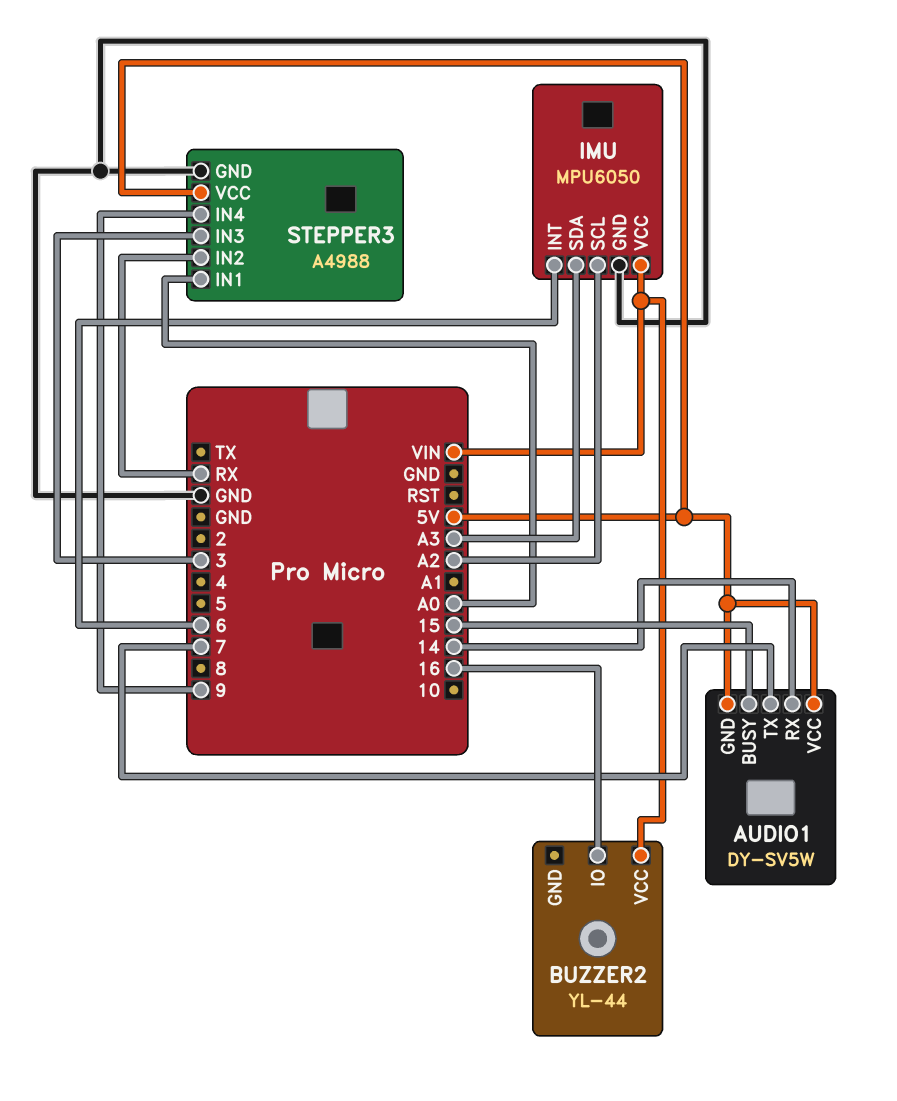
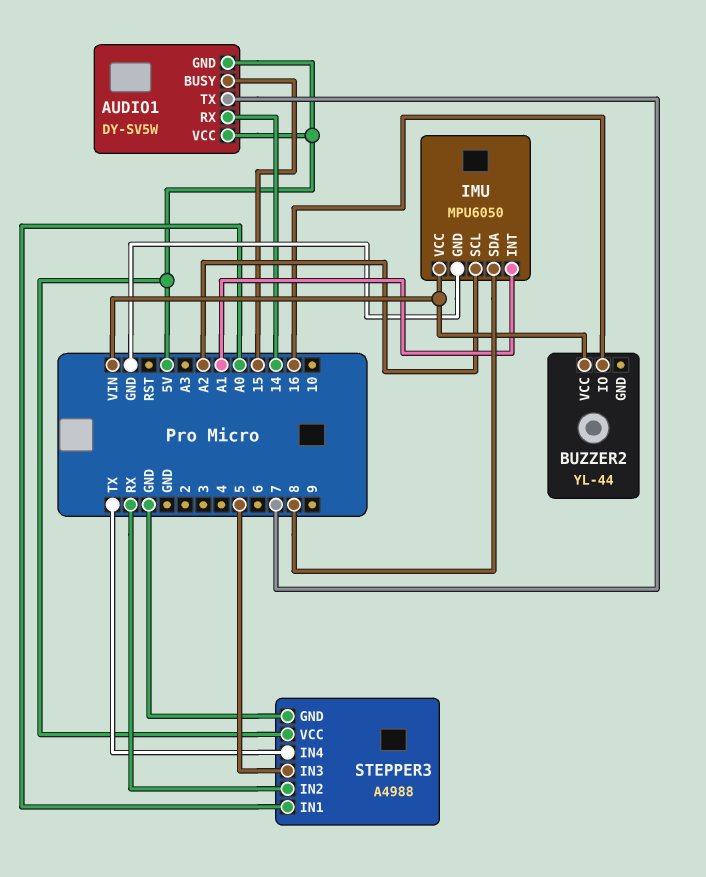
IMU pin INT: 6 -> A1
IMU pin SDA: A3 -> 8
STEPPER3 pin IN3: 3 -> 5
STEPPER3 pin IN4: 9 -> TX

